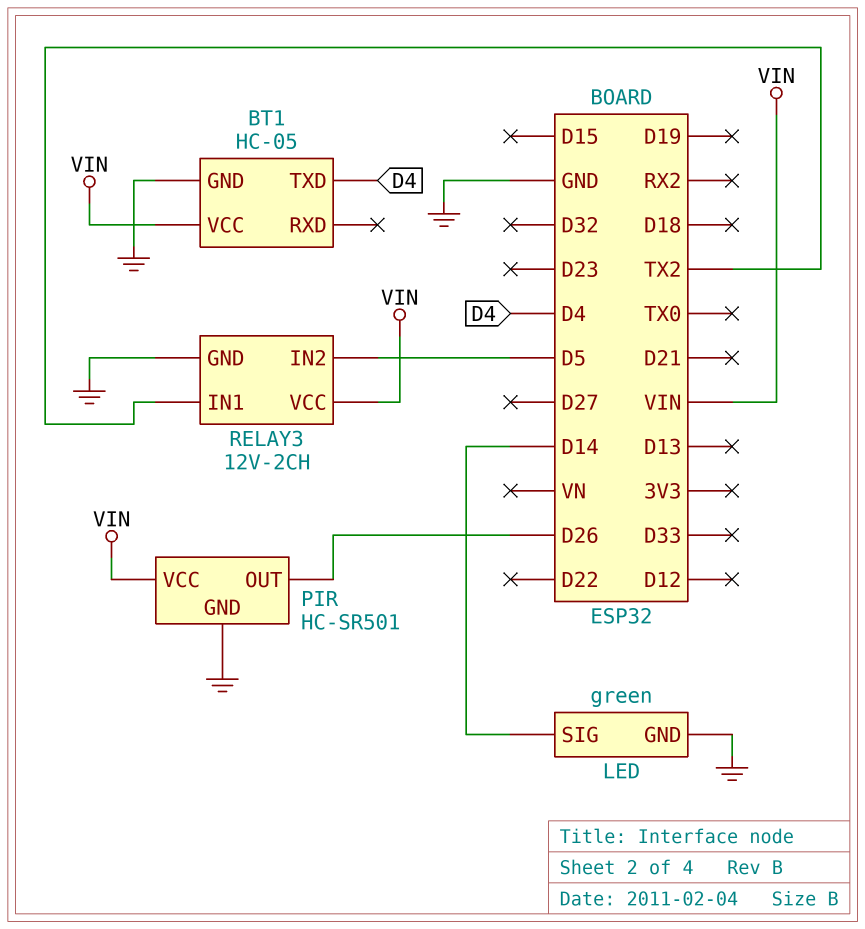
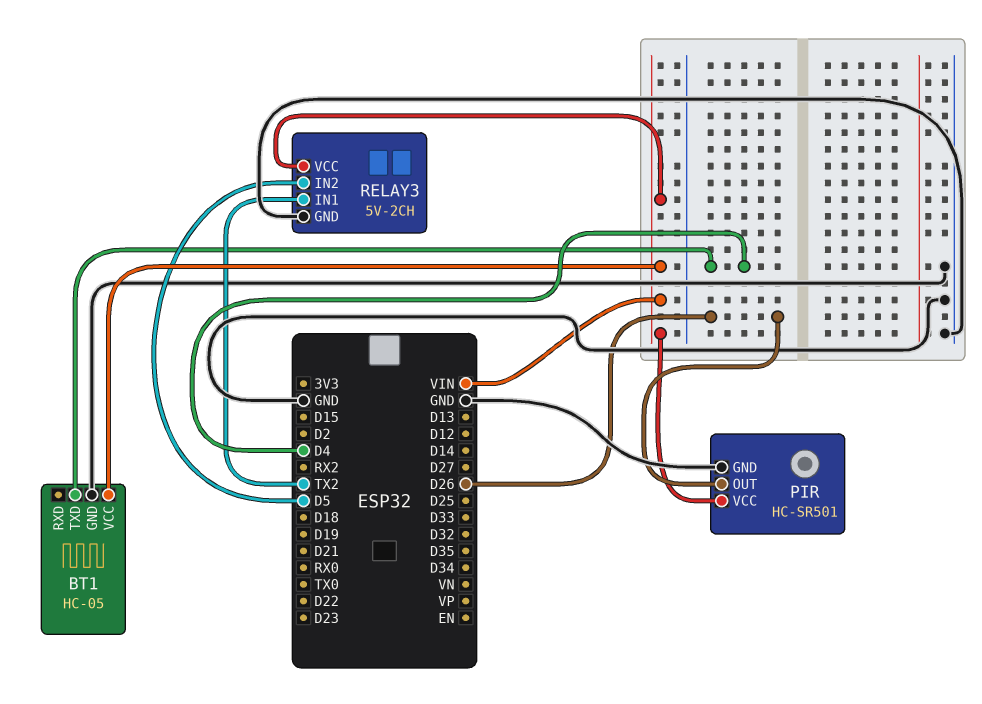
LED: green -> none
LED pin GND: GND -> none
LED pin SIG: D14 -> none
RELAY3: 12V-2CH -> 5V-2CH

